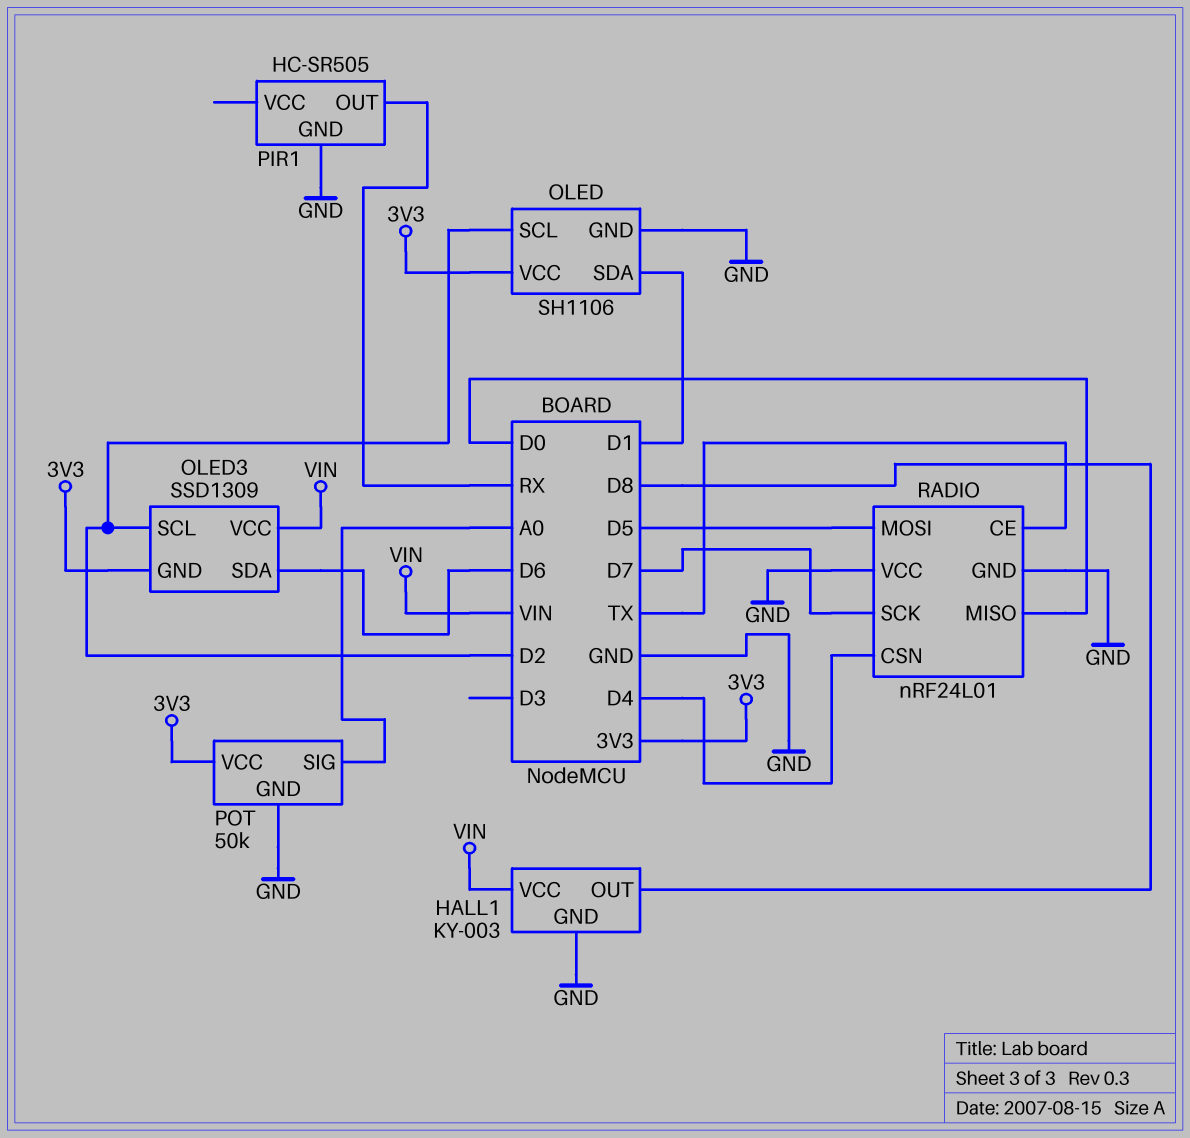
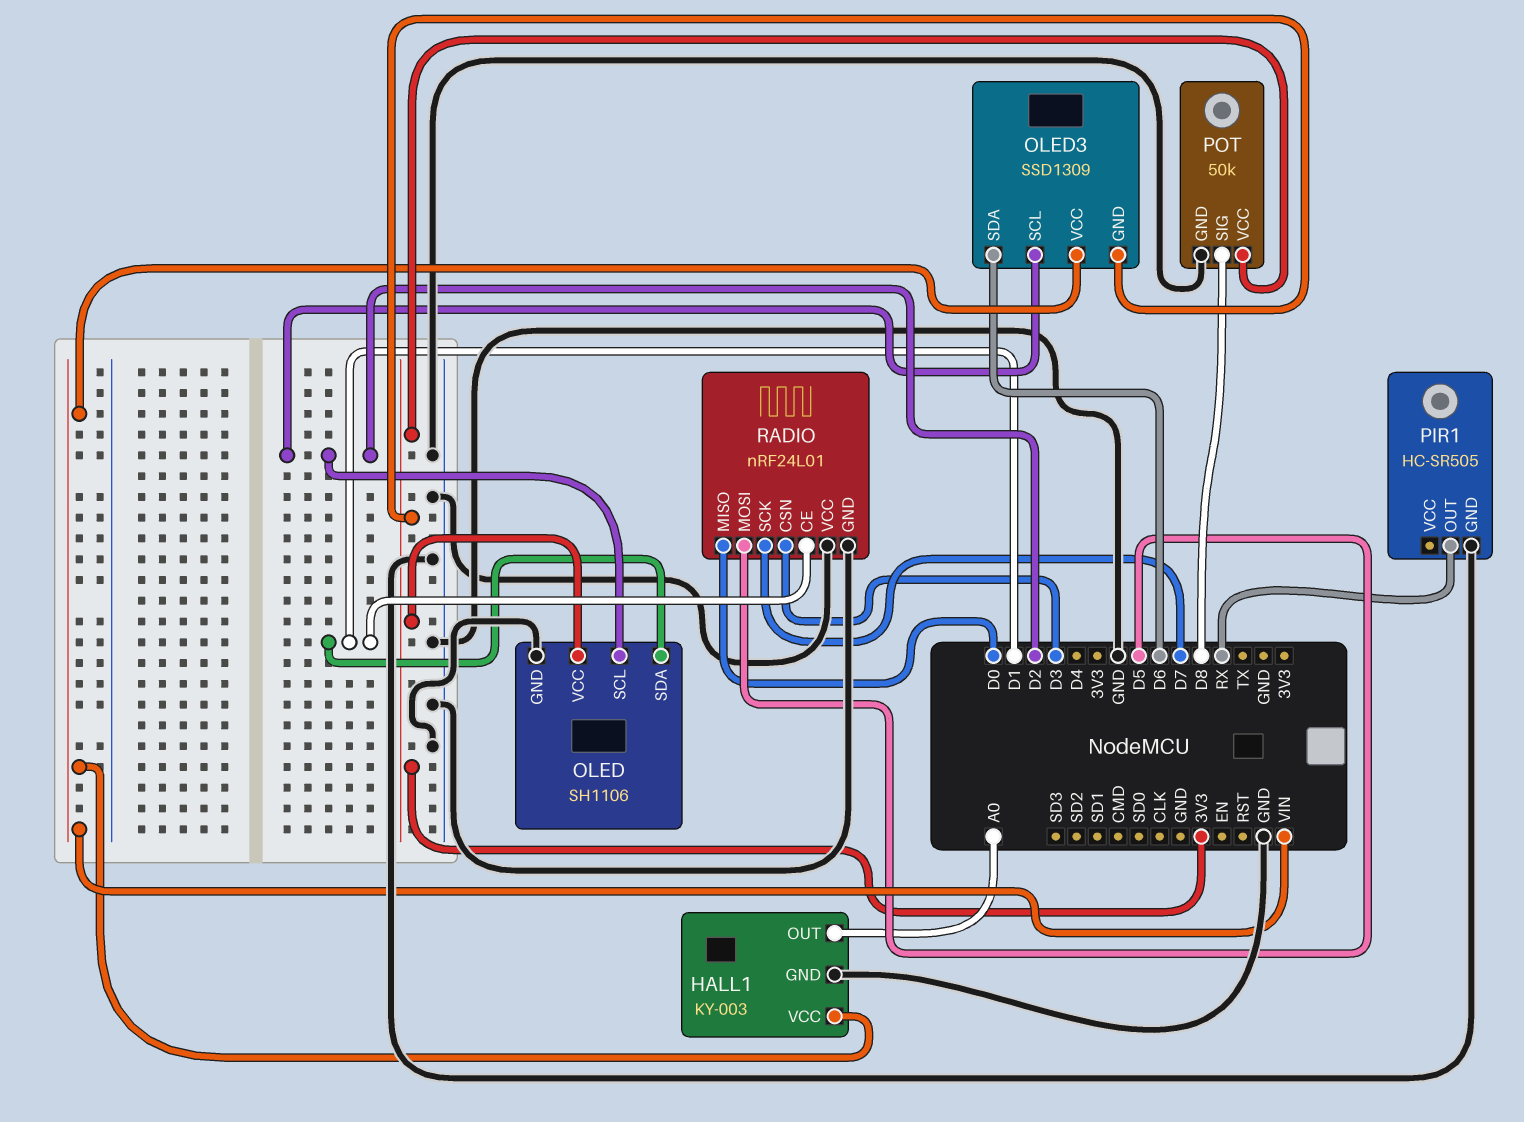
HALL1 pin OUT: D8 -> A0
POT pin SIG: A0 -> D8
RADIO pin CE: TX -> D1
RADIO pin CSN: D4 -> D3

